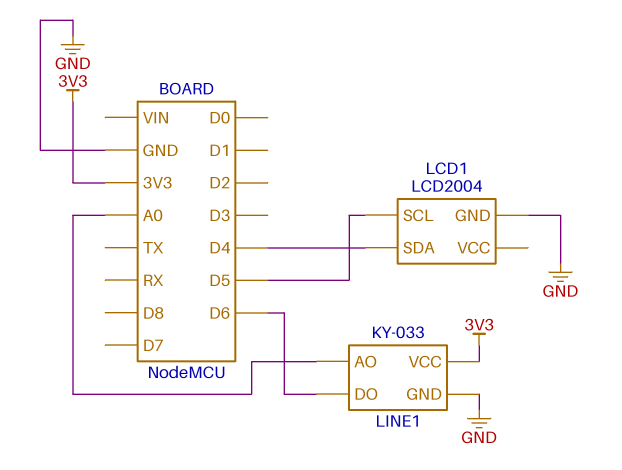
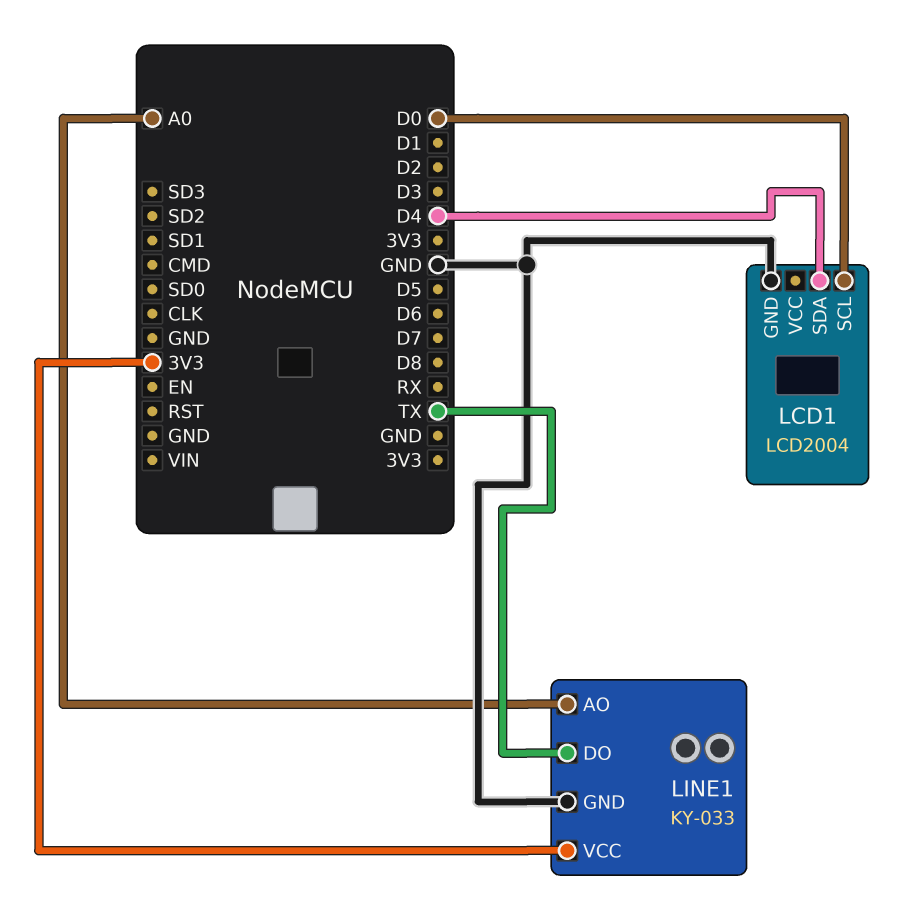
LCD1 pin SCL: D5 -> D0
LINE1 pin DO: D6 -> TX

